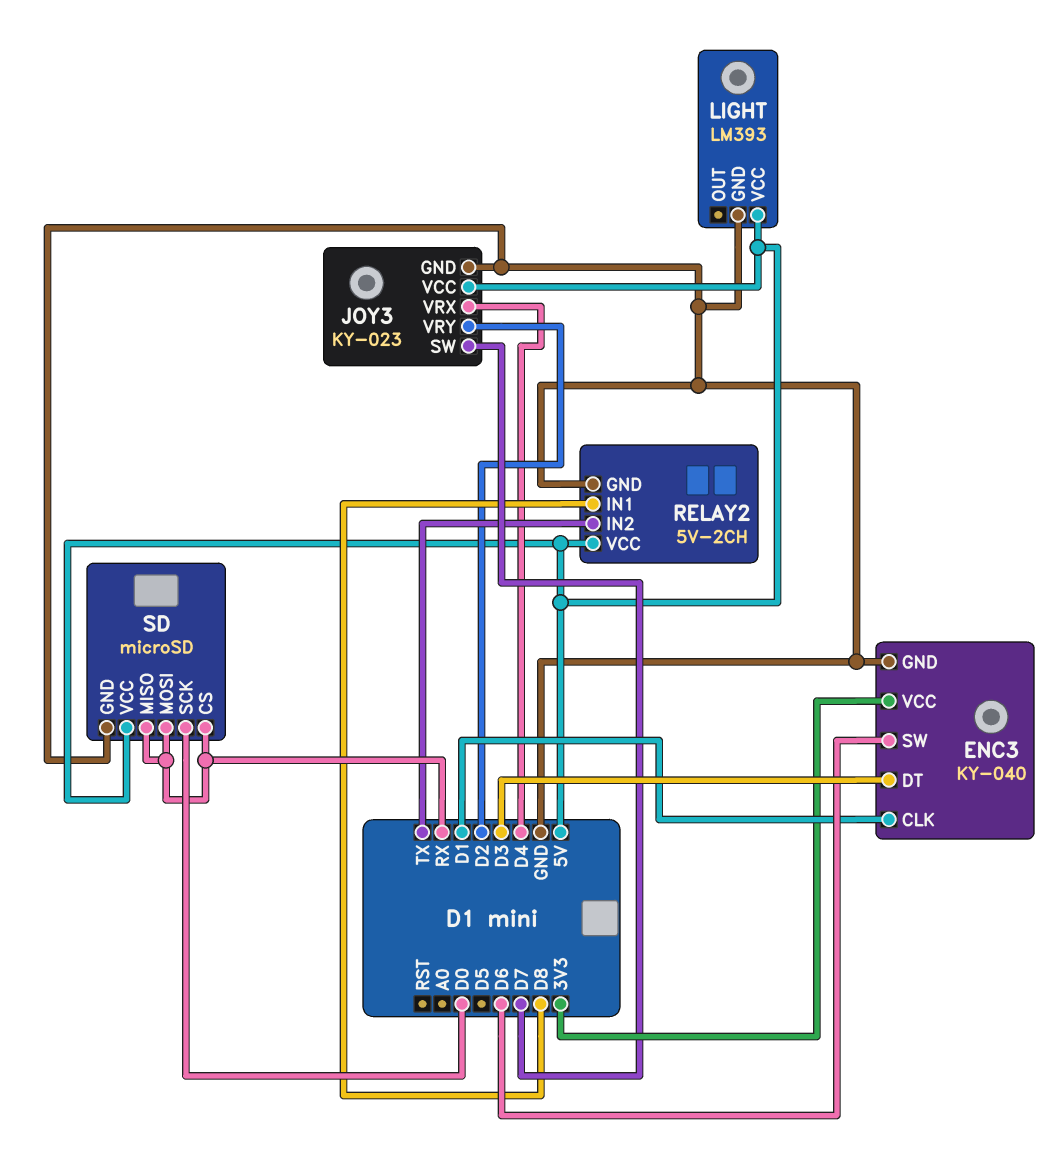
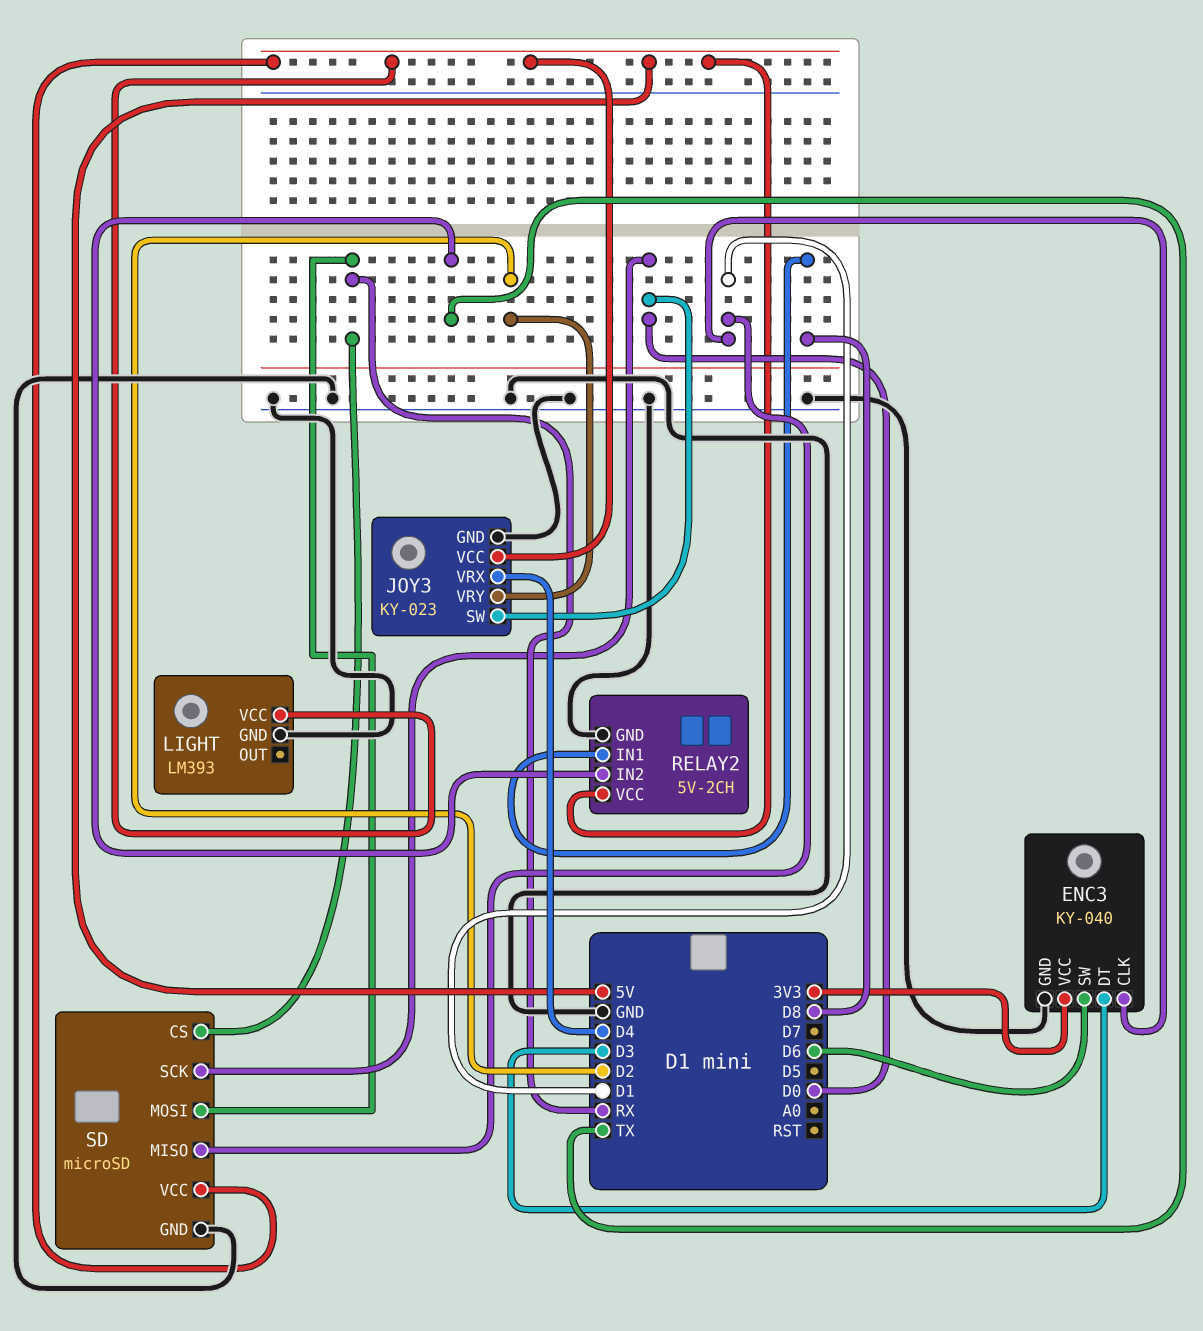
JOY3 pin SW: D7 -> D0
SD pin MISO: RX -> D1

